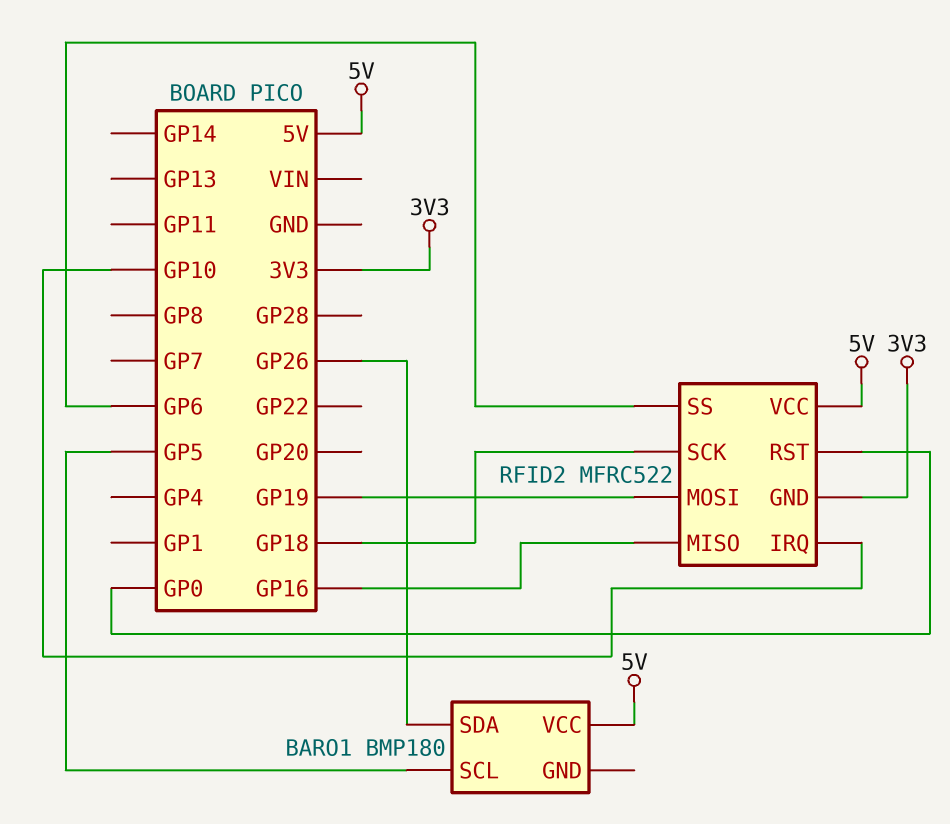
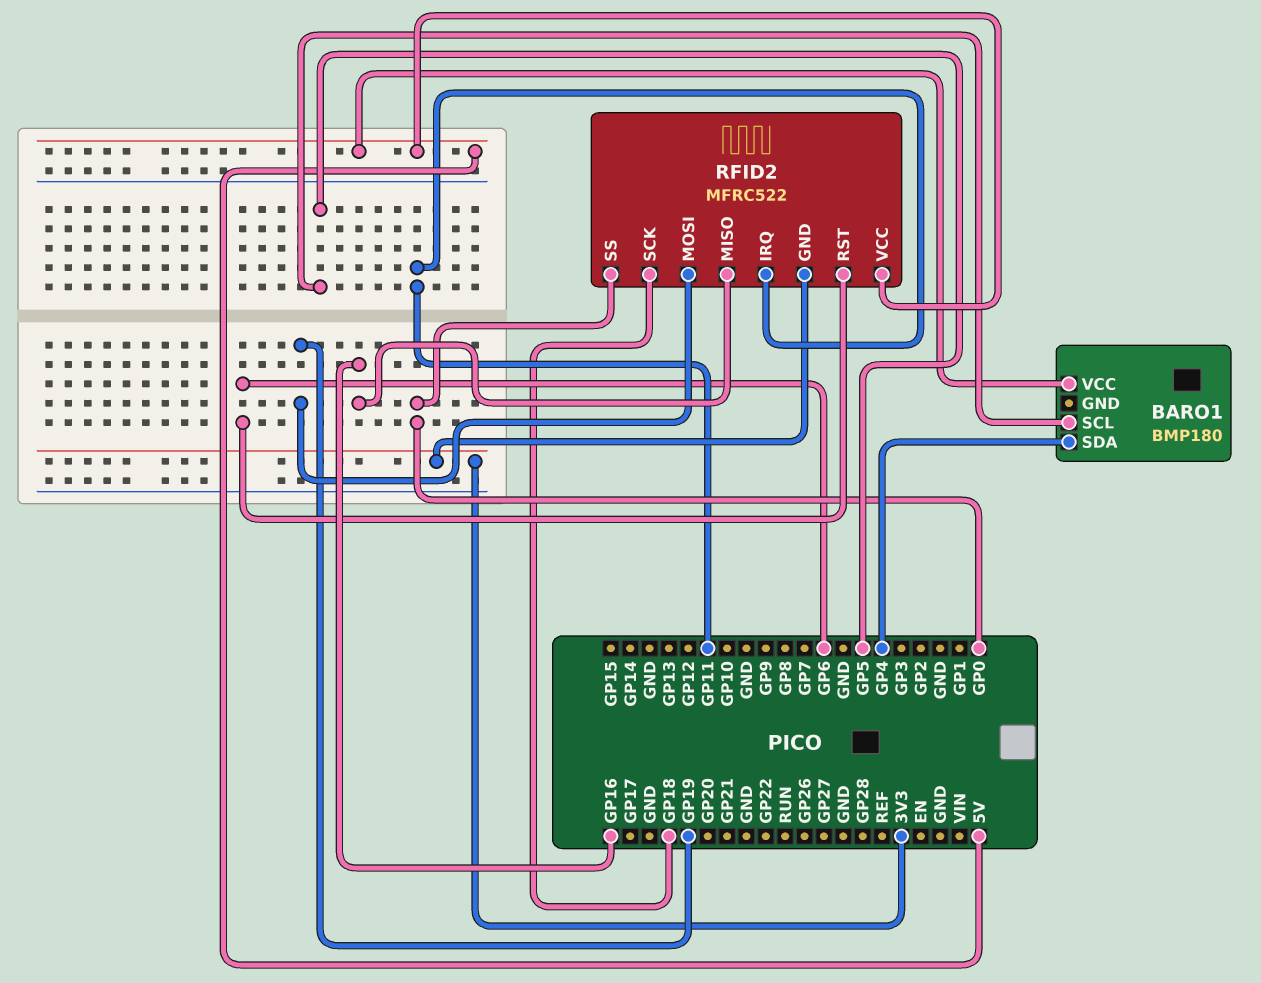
BARO1 pin SDA: GP26 -> GP4
RFID2 pin IRQ: GP10 -> GP11
RFID2 pin RST: GP0 -> GP6
RFID2 pin SS: GP6 -> GP0

